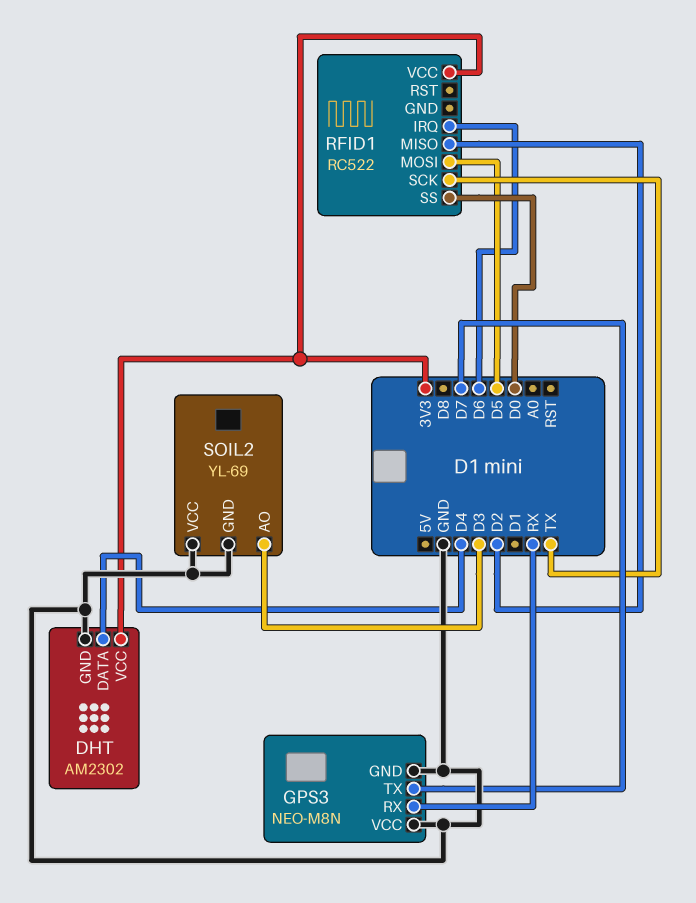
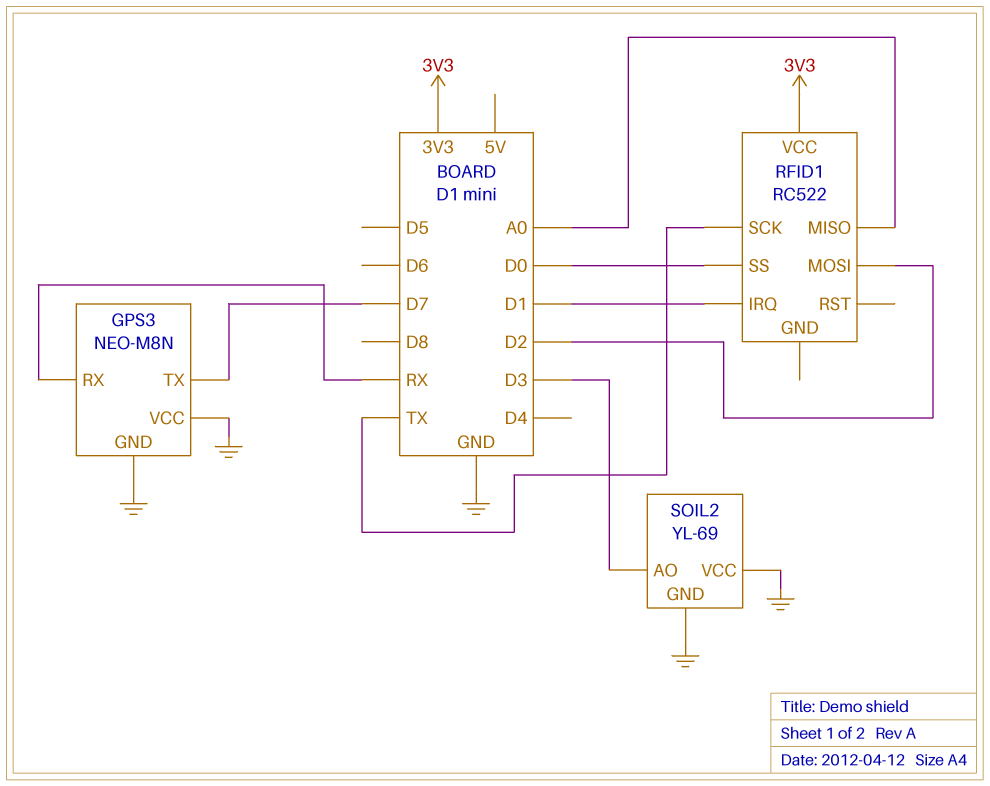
DHT: AM2302 -> none
DHT pin DATA: D4 -> none
DHT pin GND: GND -> none
DHT pin VCC: 3V3 -> none
RFID1 pin IRQ: D6 -> D1
RFID1 pin MISO: D2 -> A0
RFID1 pin MOSI: D5 -> D2

